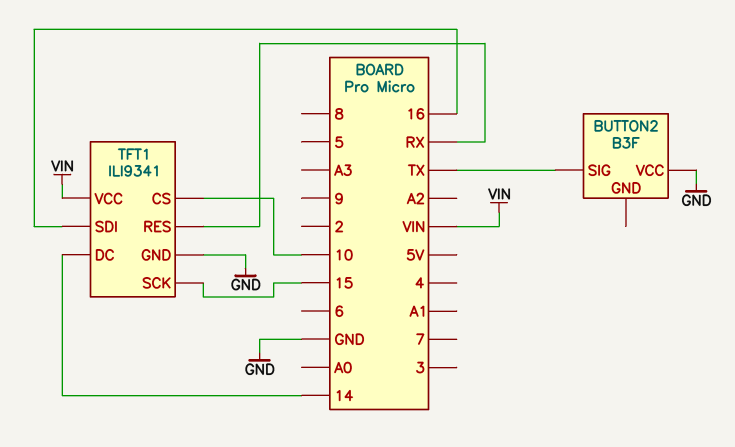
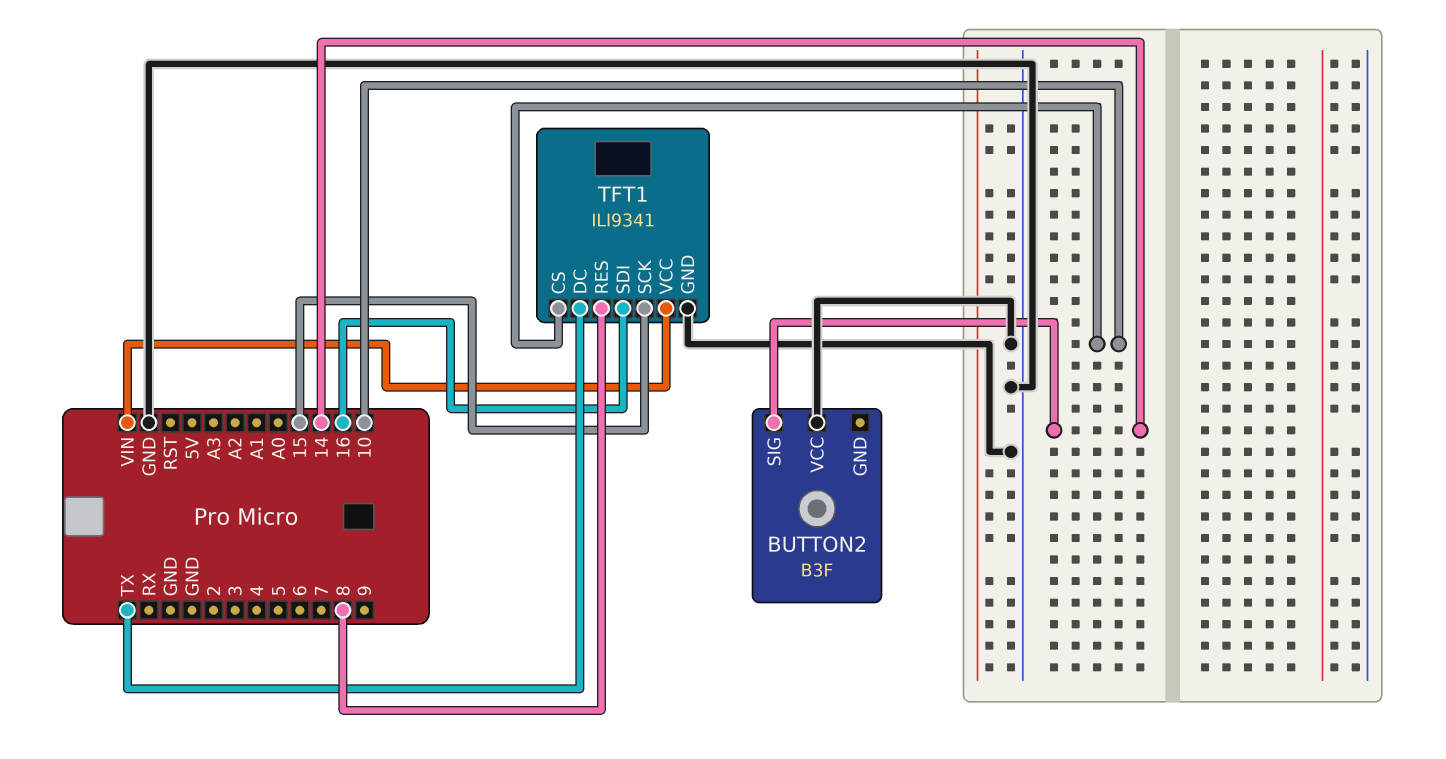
BUTTON2 pin SIG: TX -> 14
TFT1 pin DC: 14 -> TX
TFT1 pin RES: RX -> 8

